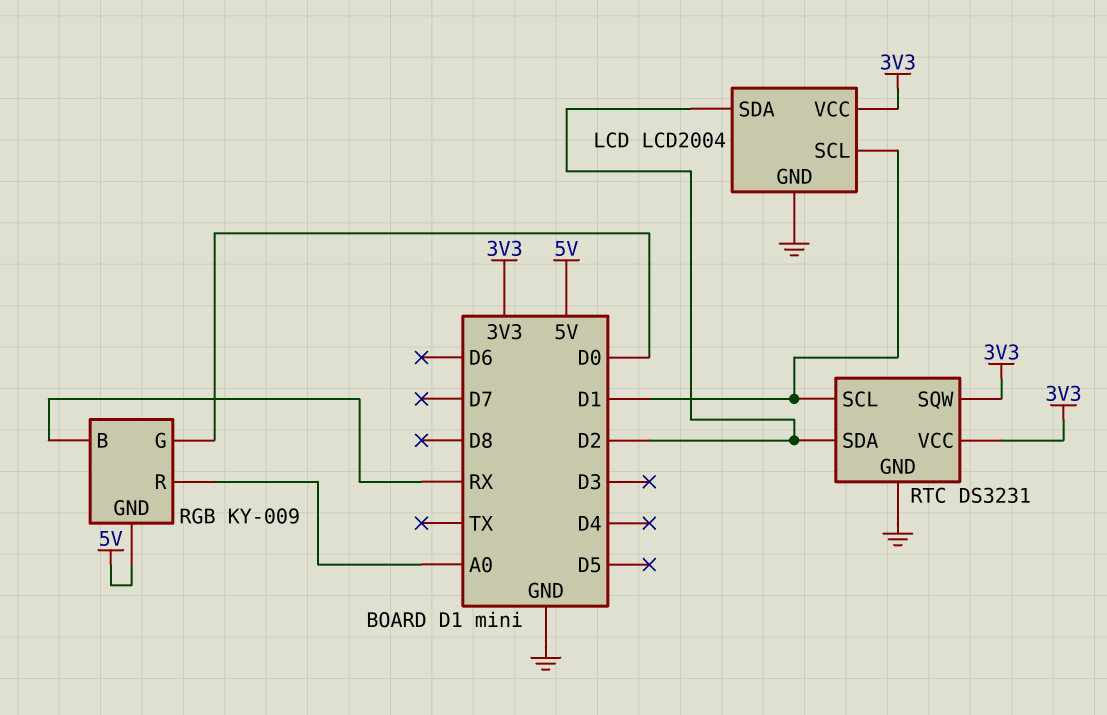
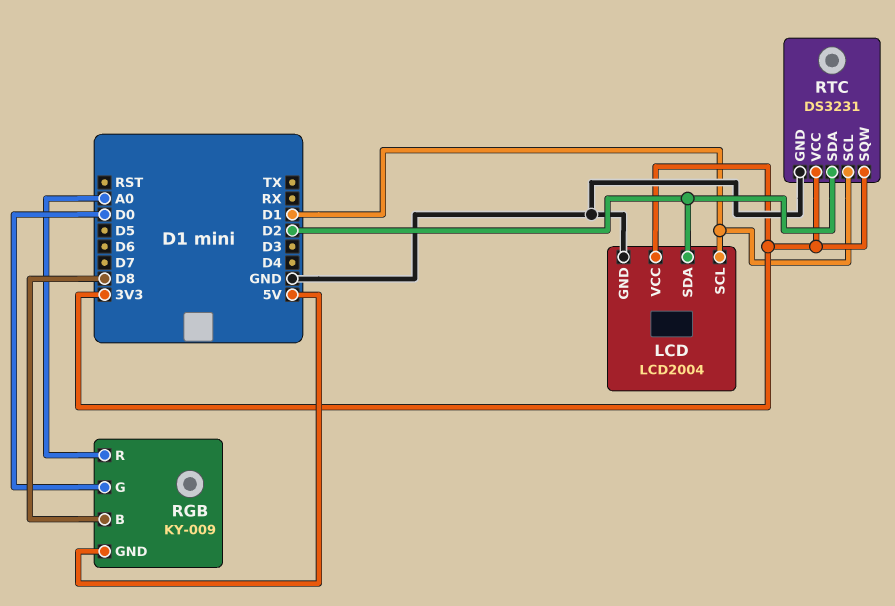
RGB pin B: RX -> D8

